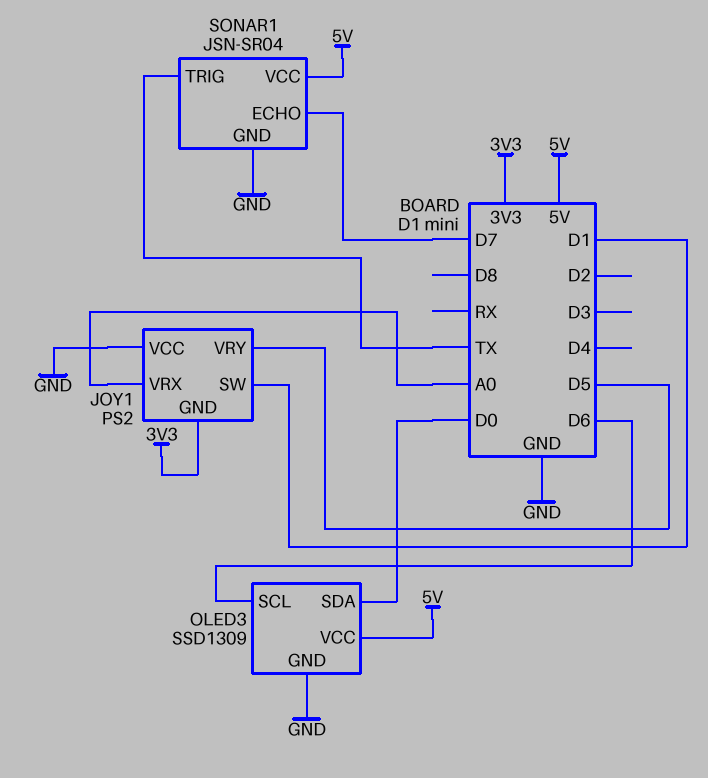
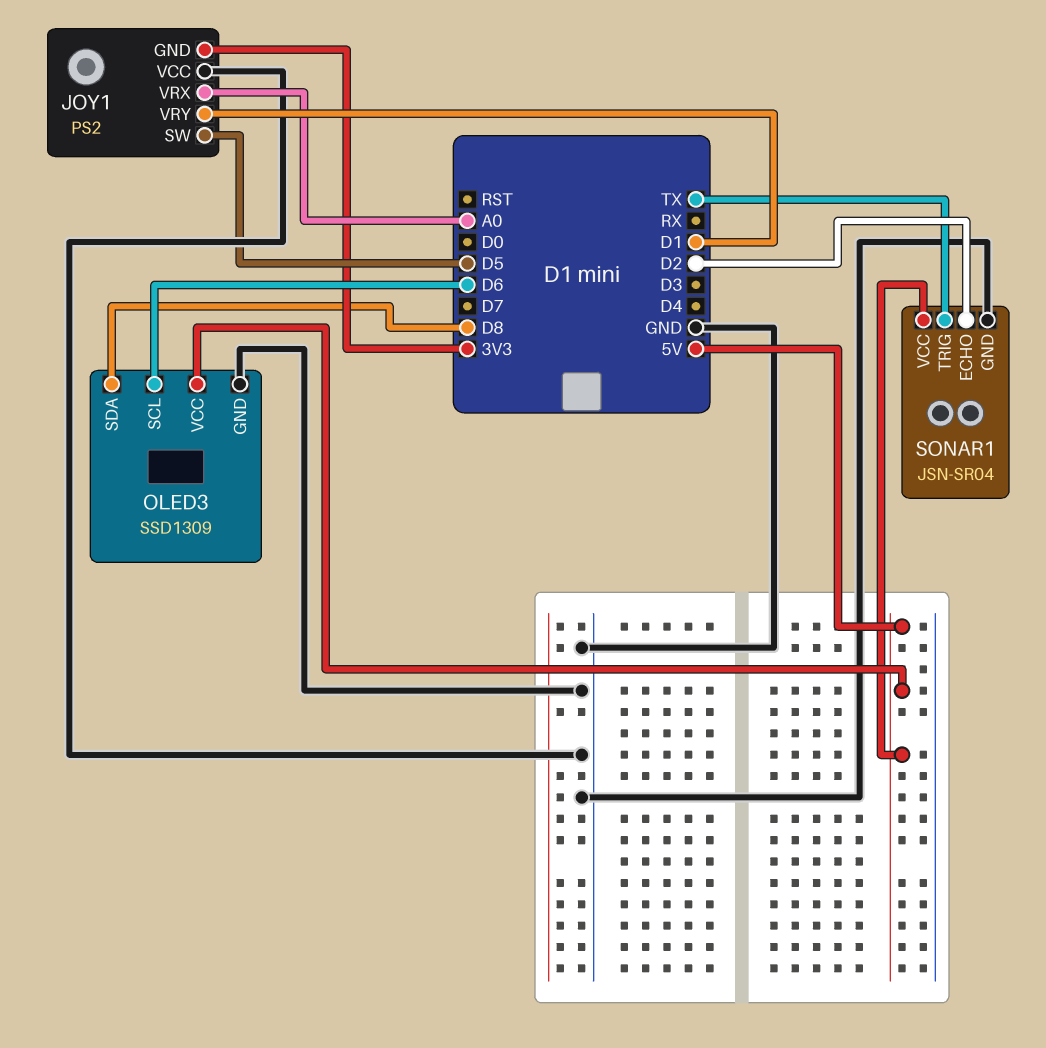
JOY1 pin SW: D1 -> D5
JOY1 pin VRY: D5 -> D1
OLED3 pin SDA: D0 -> D8
SONAR1 pin ECHO: D7 -> D2

